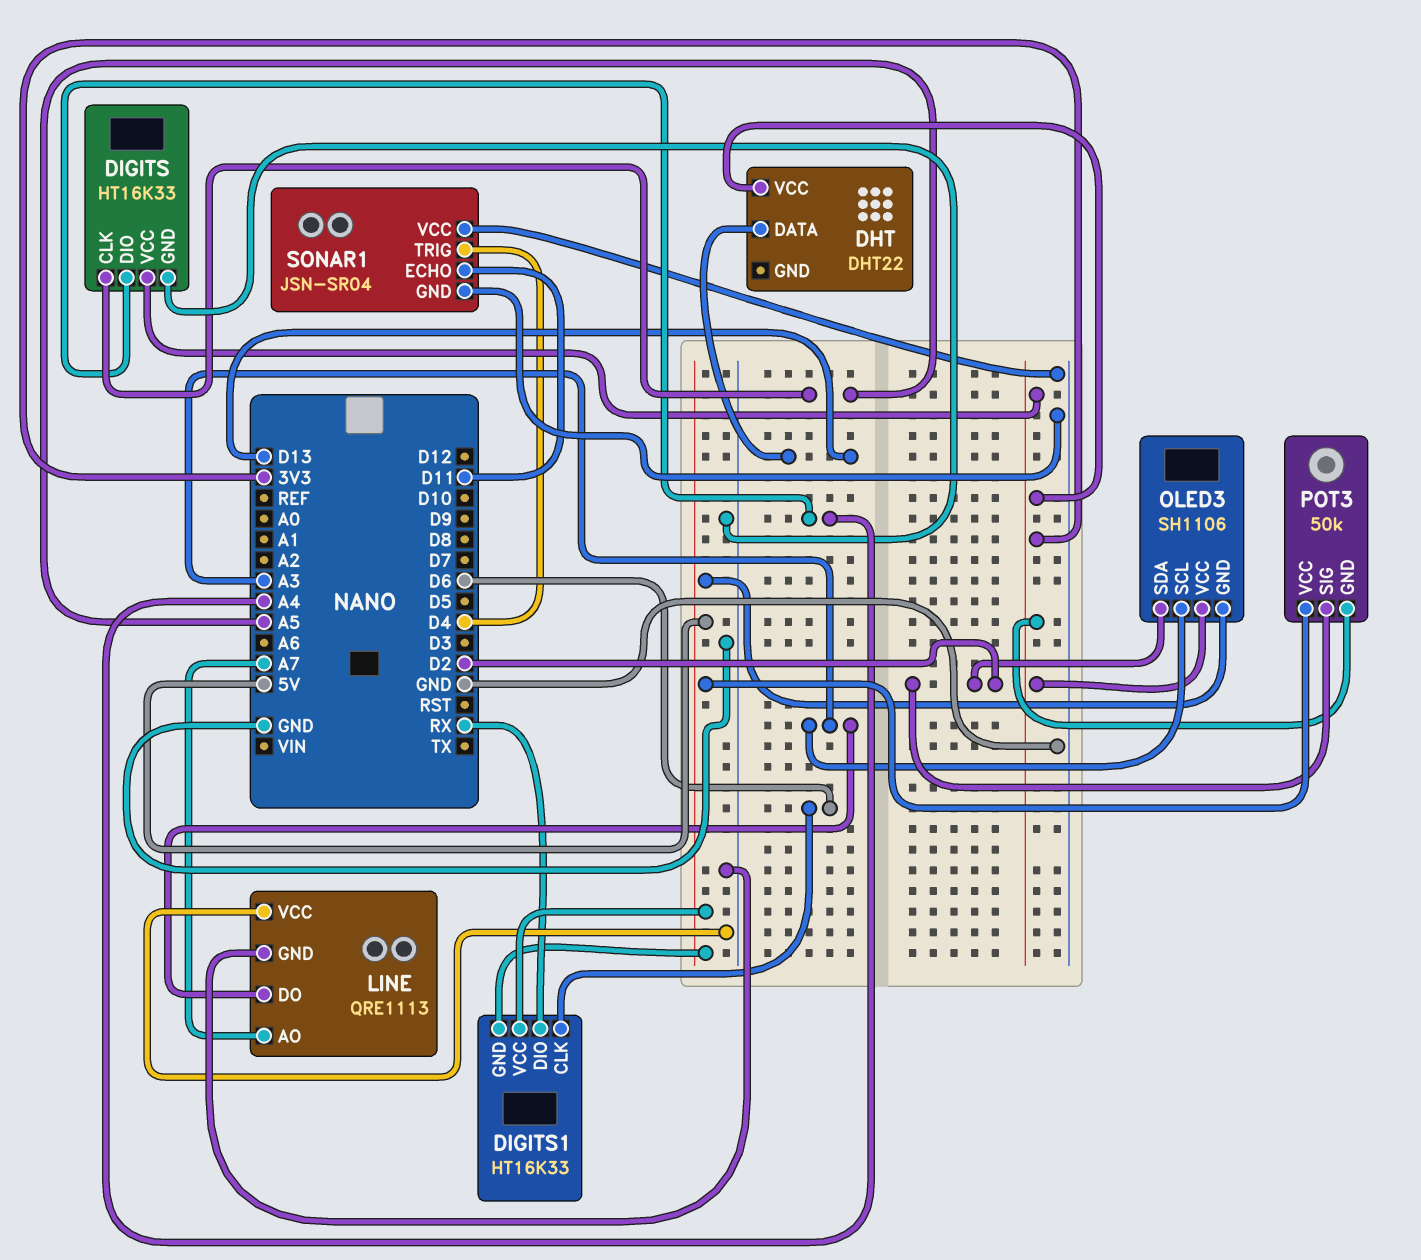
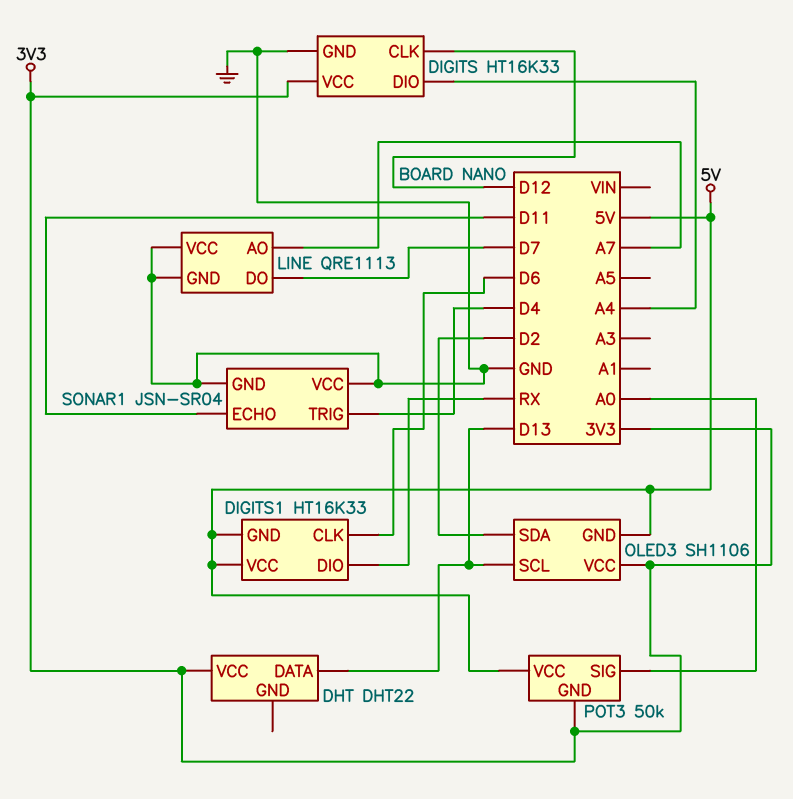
DIGITS pin CLK: A5 -> D12
LINE pin DO: A3 -> D7
OLED3 pin SCL: A3 -> D13
POT3 pin SIG: D2 -> A0

